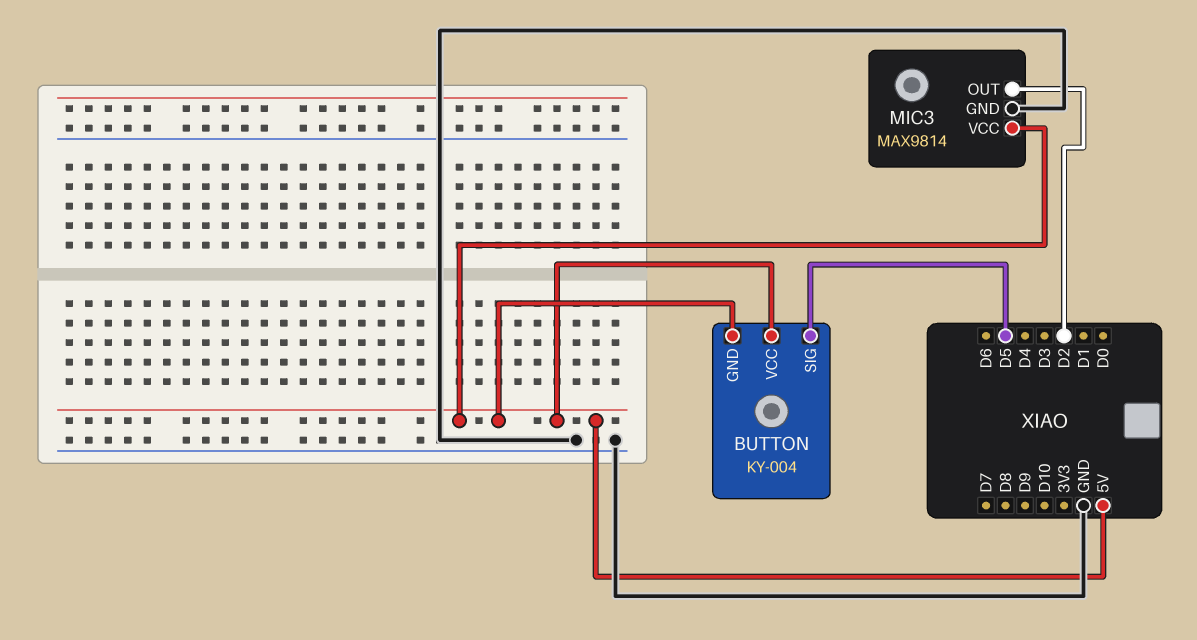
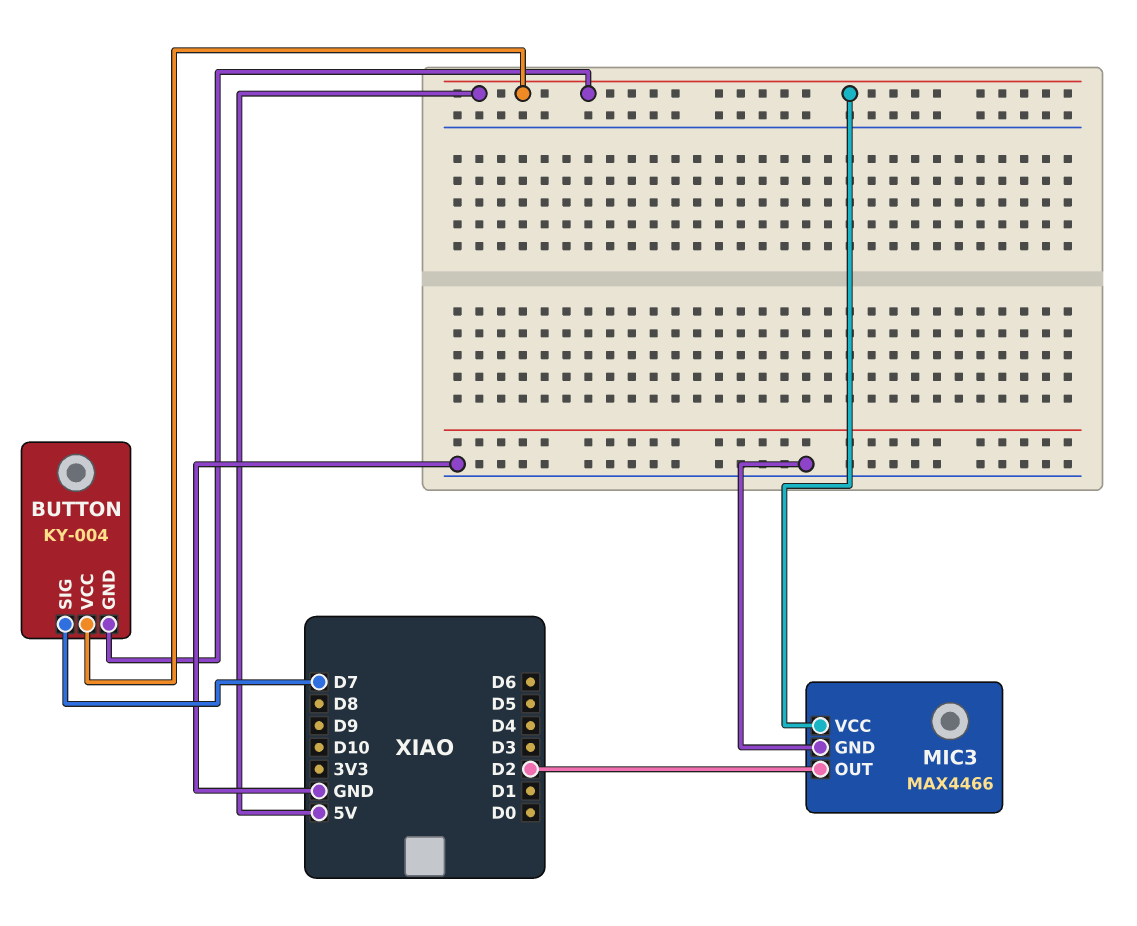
BUTTON pin SIG: D5 -> D7
MIC3: MAX9814 -> MAX4466

